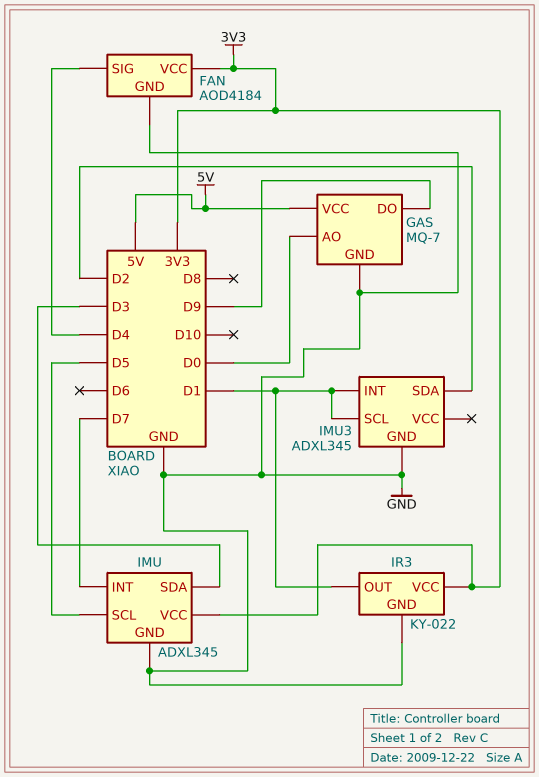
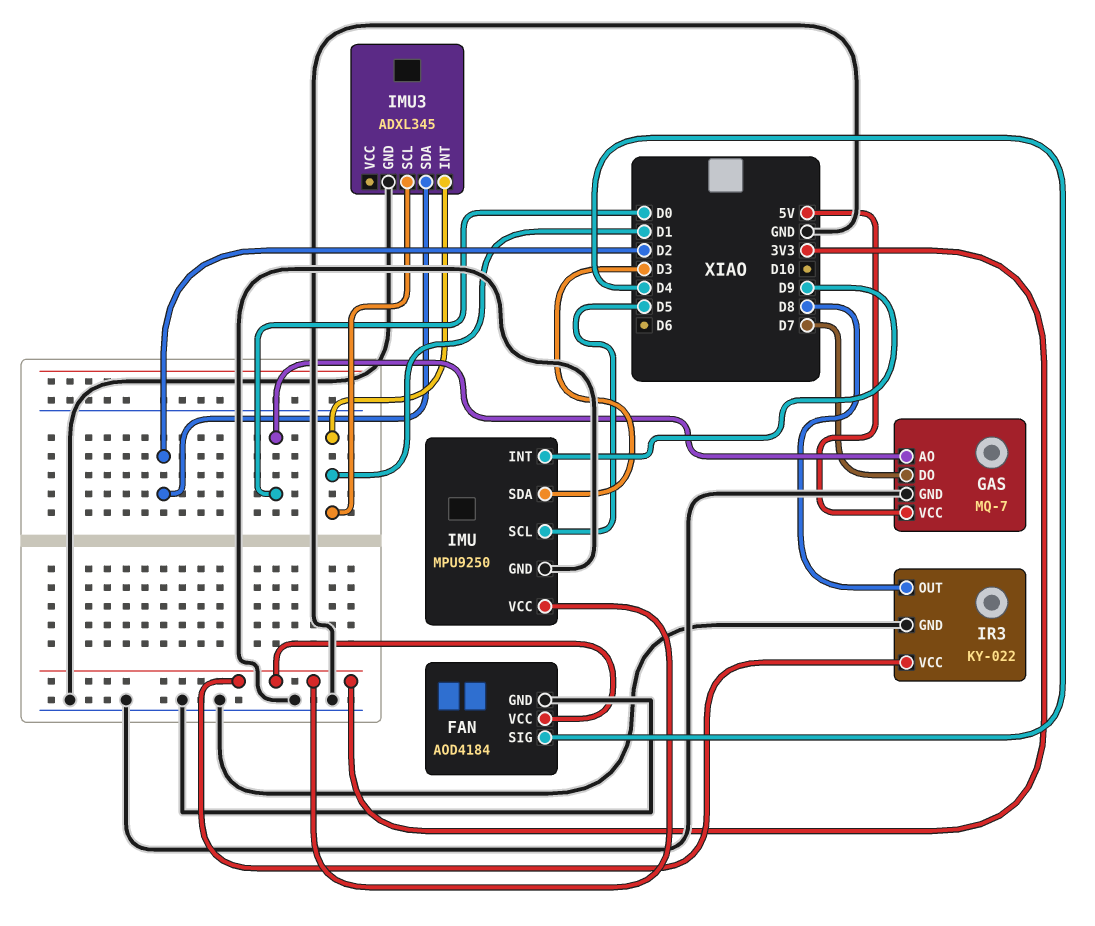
GAS pin DO: D9 -> D7
IMU: ADXL345 -> MPU9250
IMU pin INT: D7 -> D9
IR3 pin OUT: D1 -> D8

